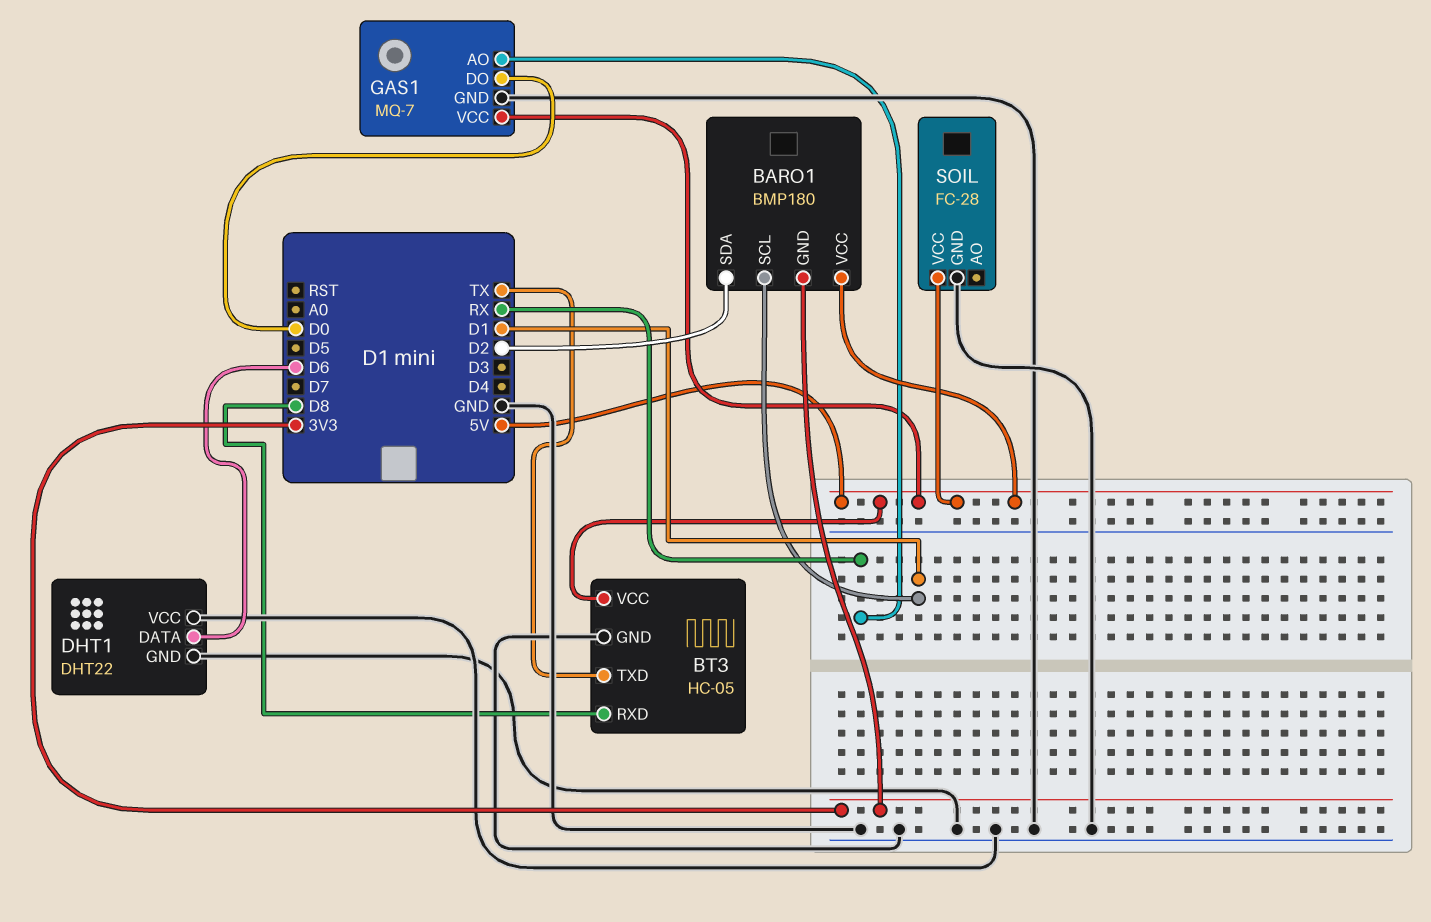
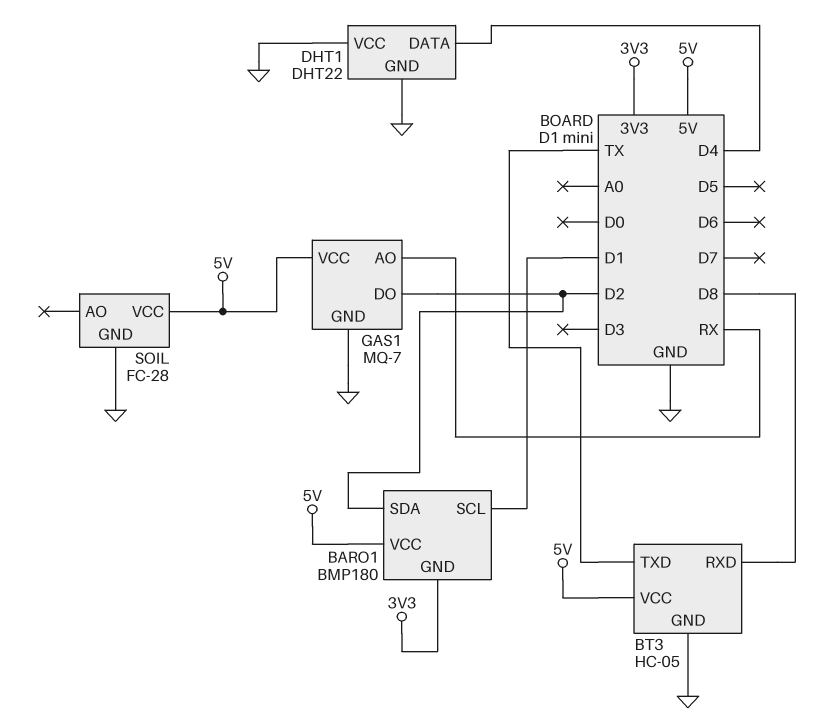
DHT1 pin DATA: D6 -> D4
GAS1 pin DO: D0 -> D2

